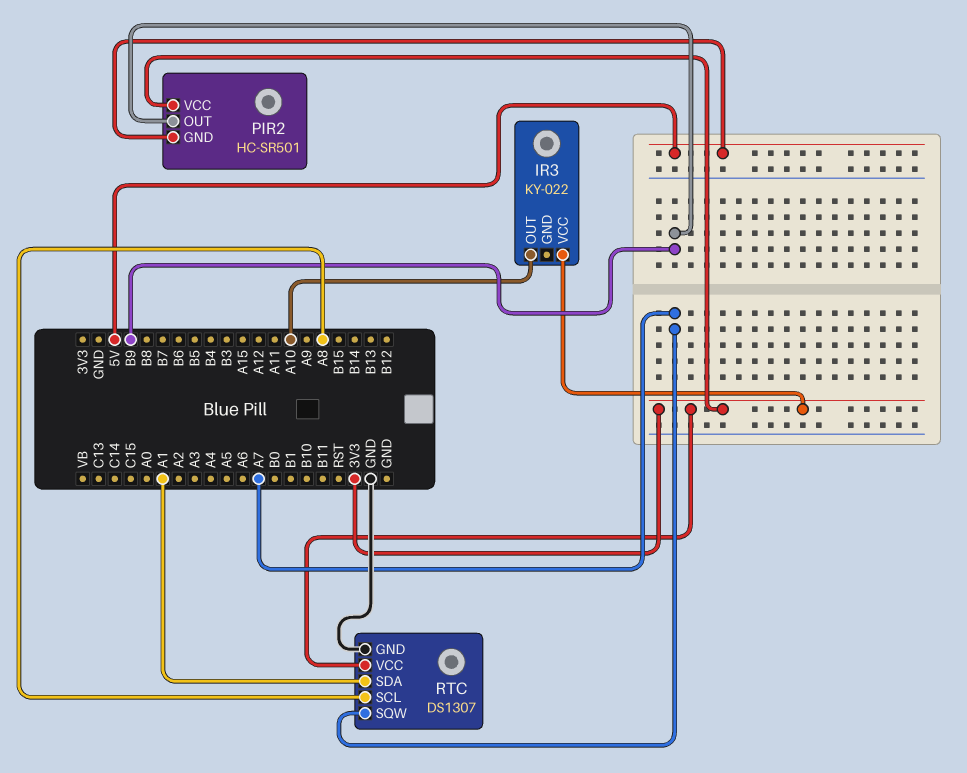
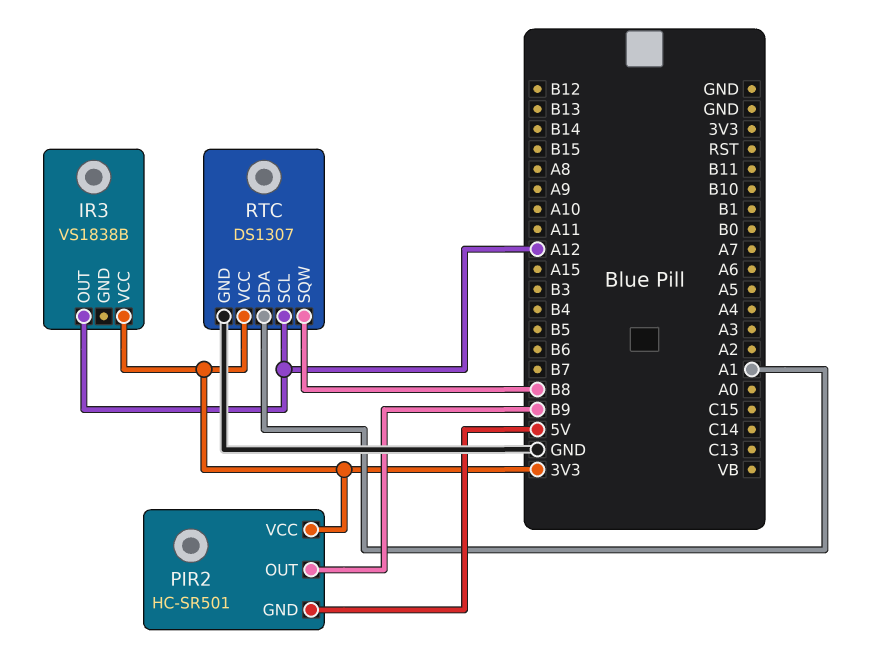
IR3: KY-022 -> VS1838B
IR3 pin OUT: A10 -> A12
RTC pin SCL: A8 -> A12
RTC pin SQW: A7 -> B8

